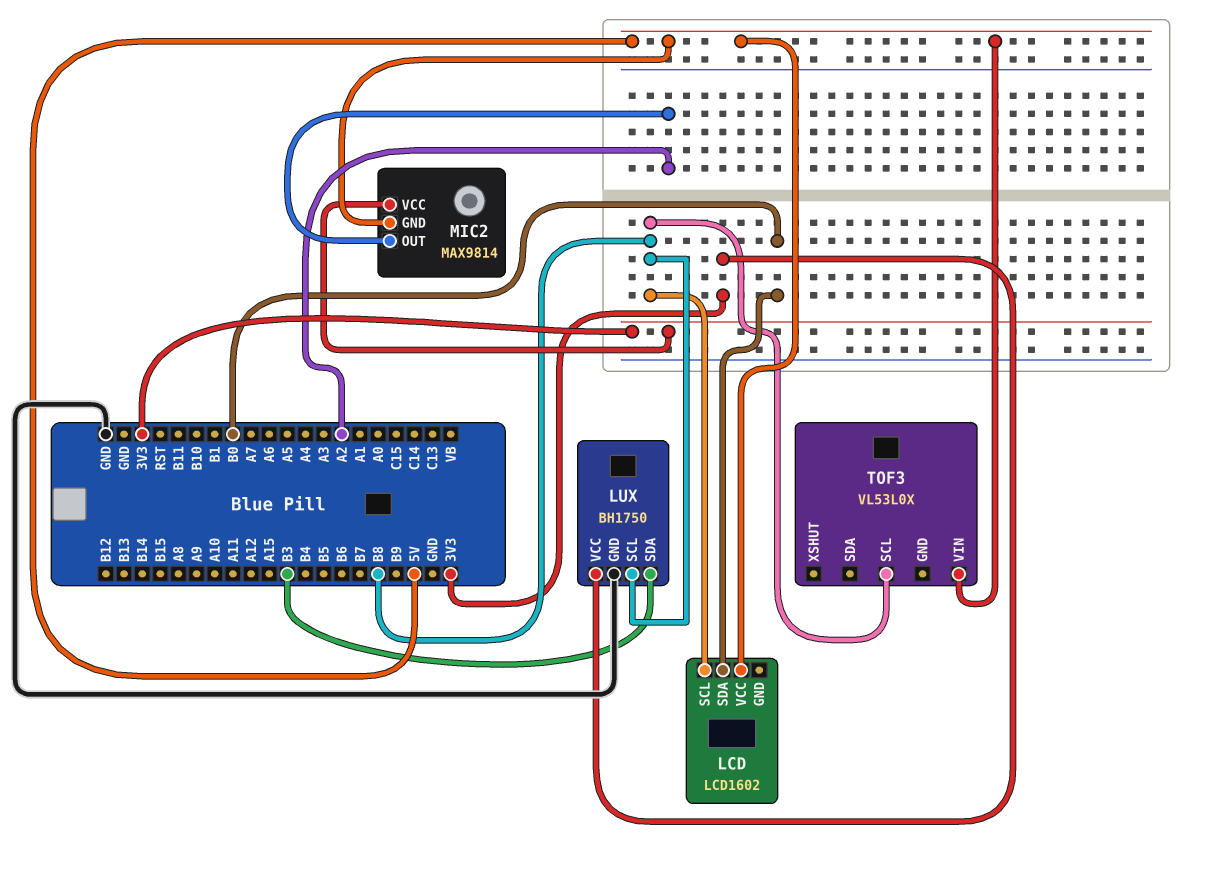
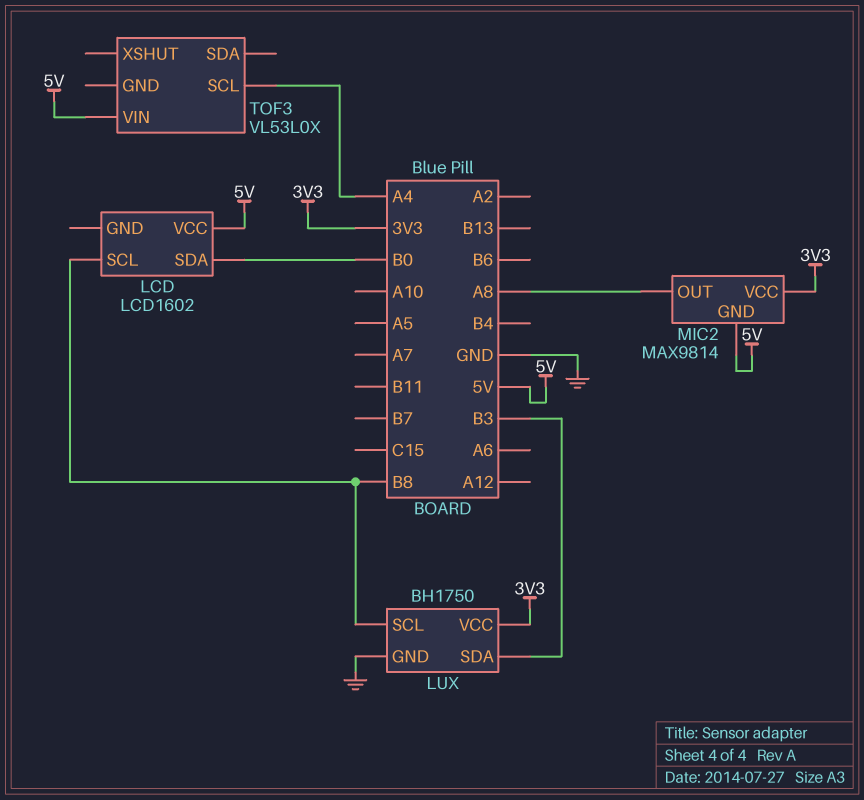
MIC2 pin OUT: A2 -> A8
TOF3 pin SCL: B8 -> A4

